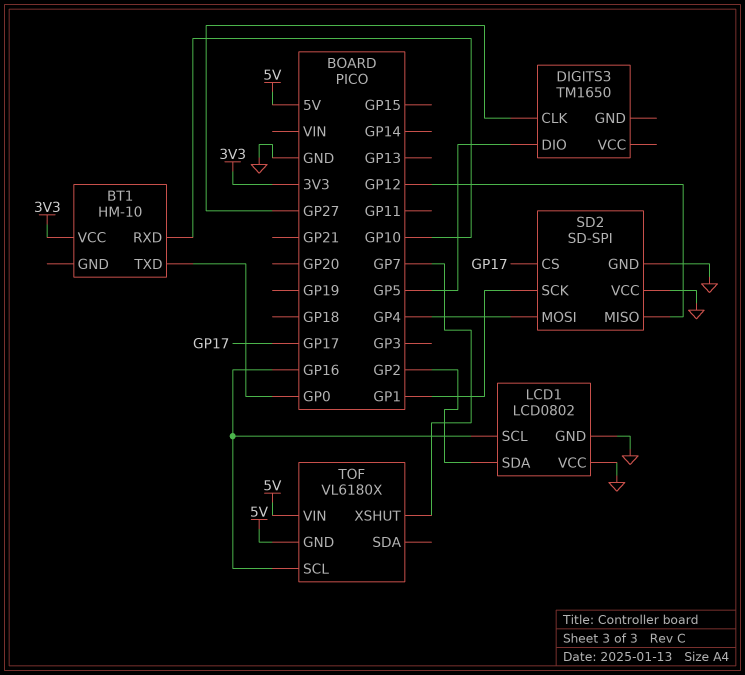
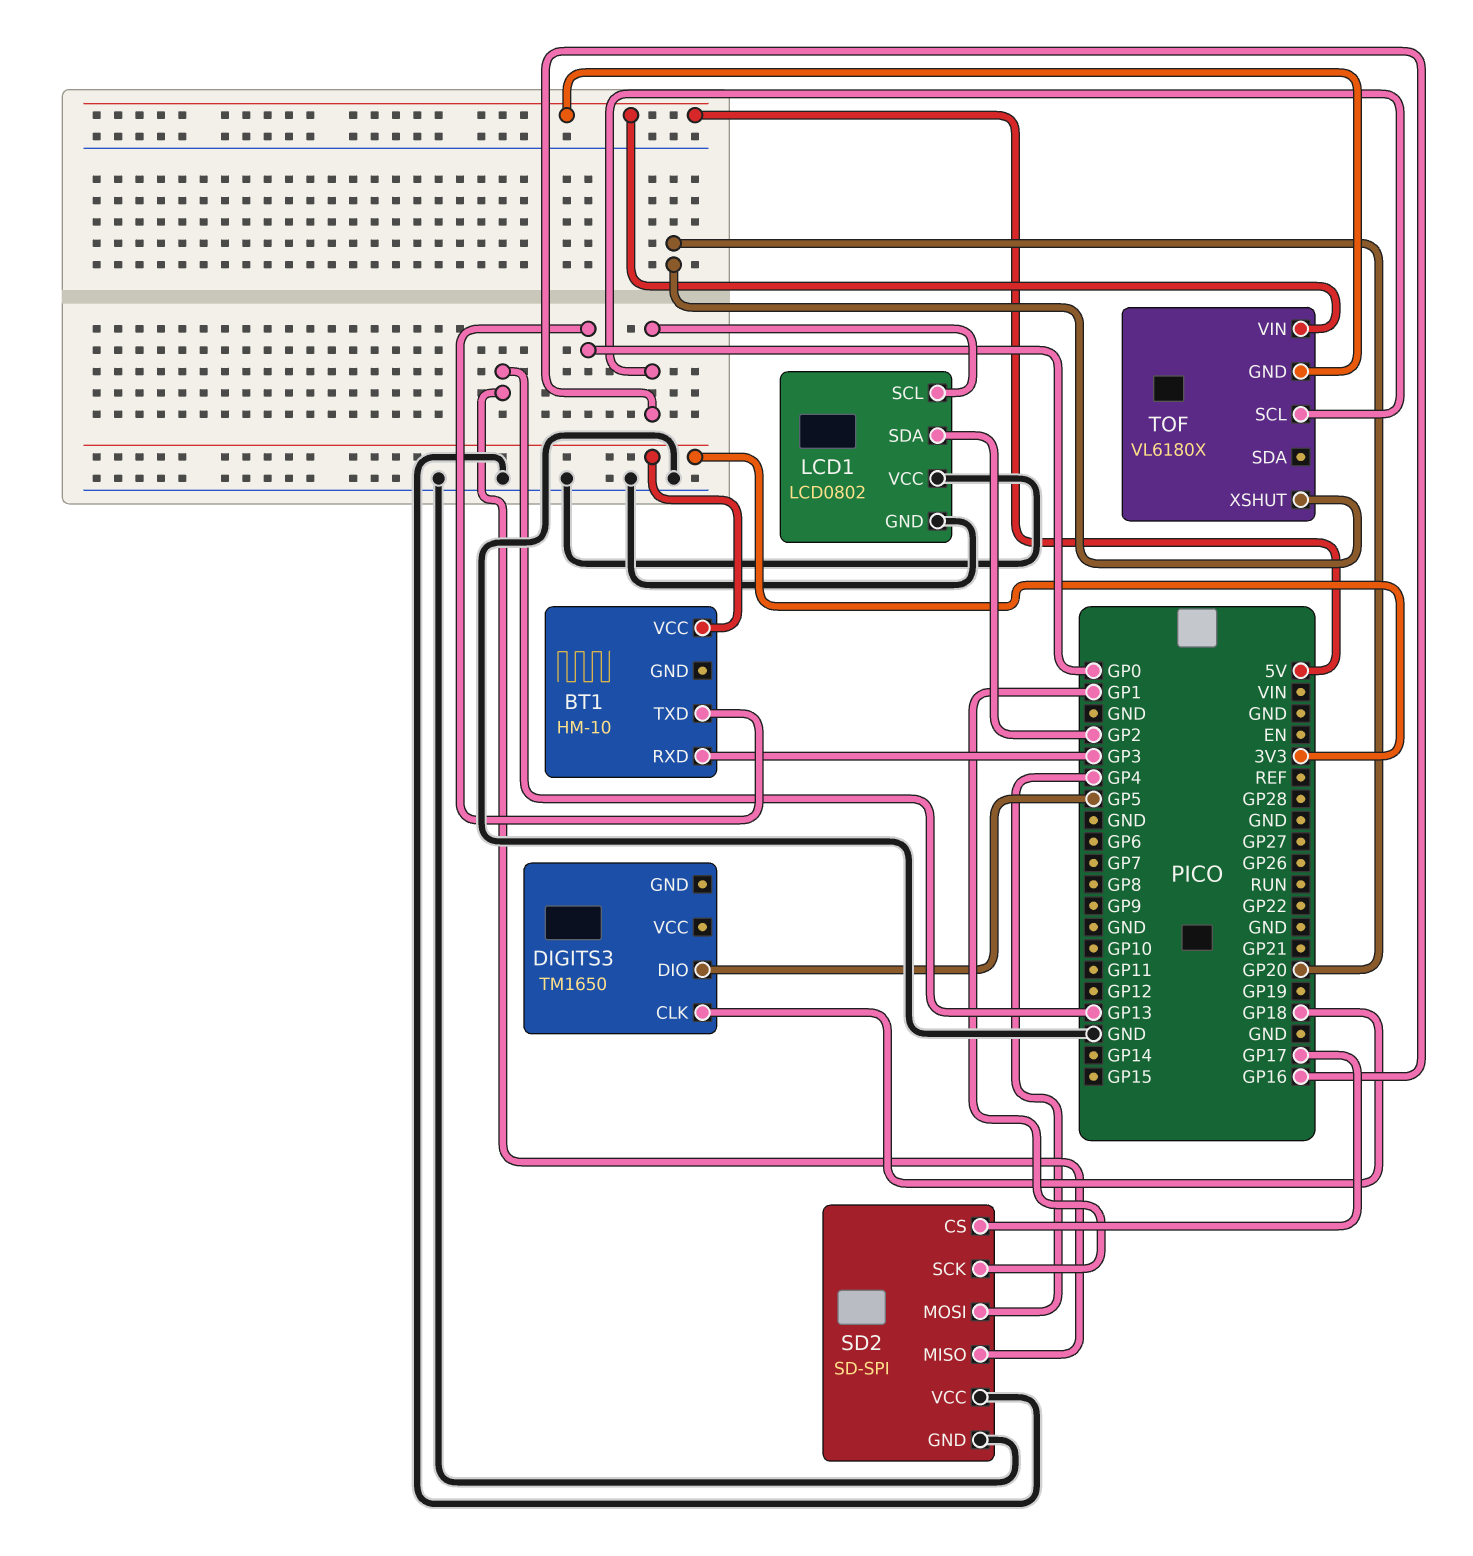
BT1 pin RXD: GP10 -> GP3
DIGITS3 pin CLK: GP27 -> GP18
SD2 pin MISO: GP12 -> GP13
TOF pin XSHUT: GP7 -> GP20

